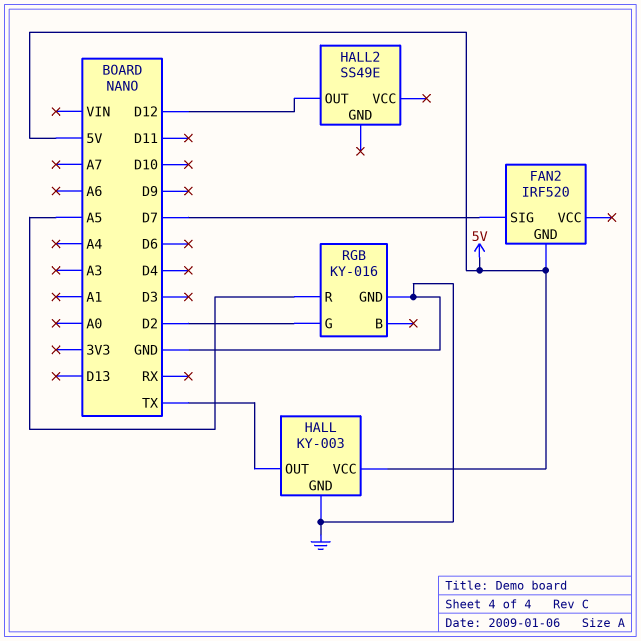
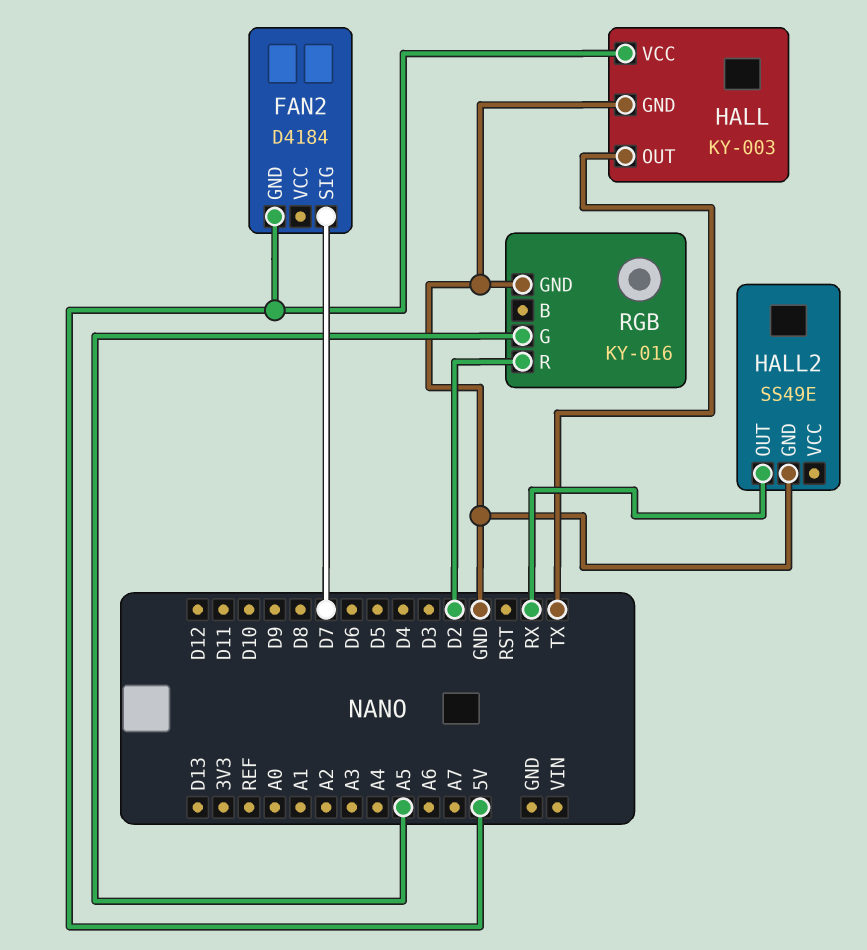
FAN2: IRF520 -> D4184
HALL2 pin GND: none -> GND
HALL2 pin OUT: D12 -> RX
RGB pin G: D2 -> A5
RGB pin R: A5 -> D2

